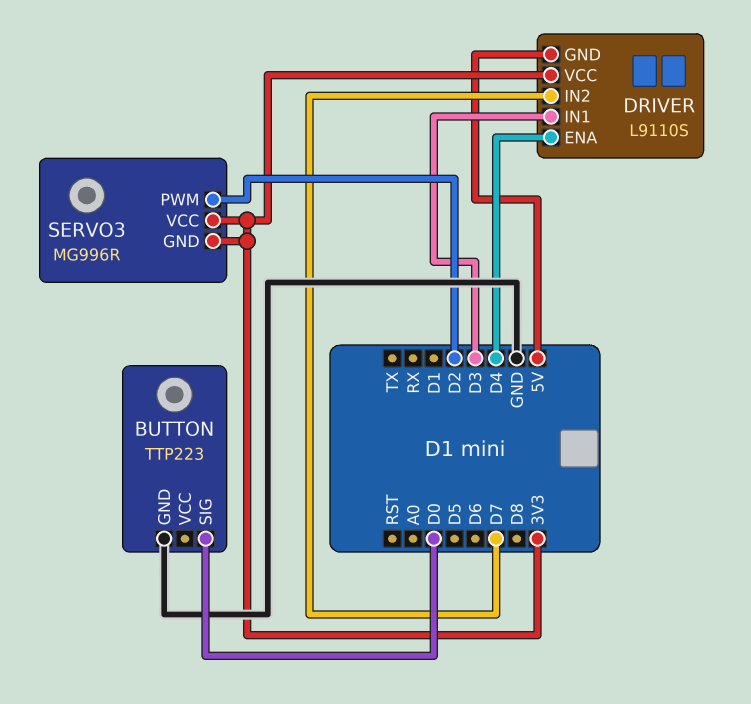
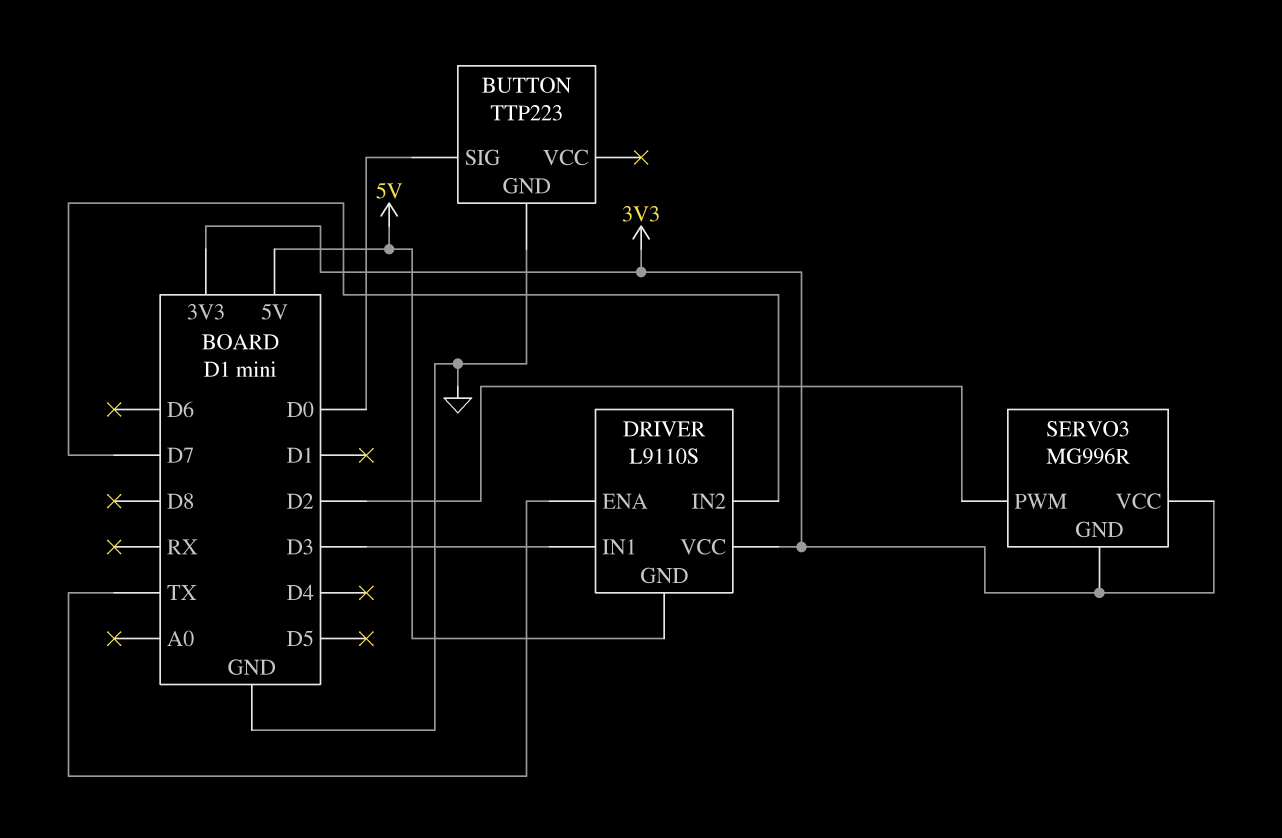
DRIVER pin ENA: D4 -> TX

